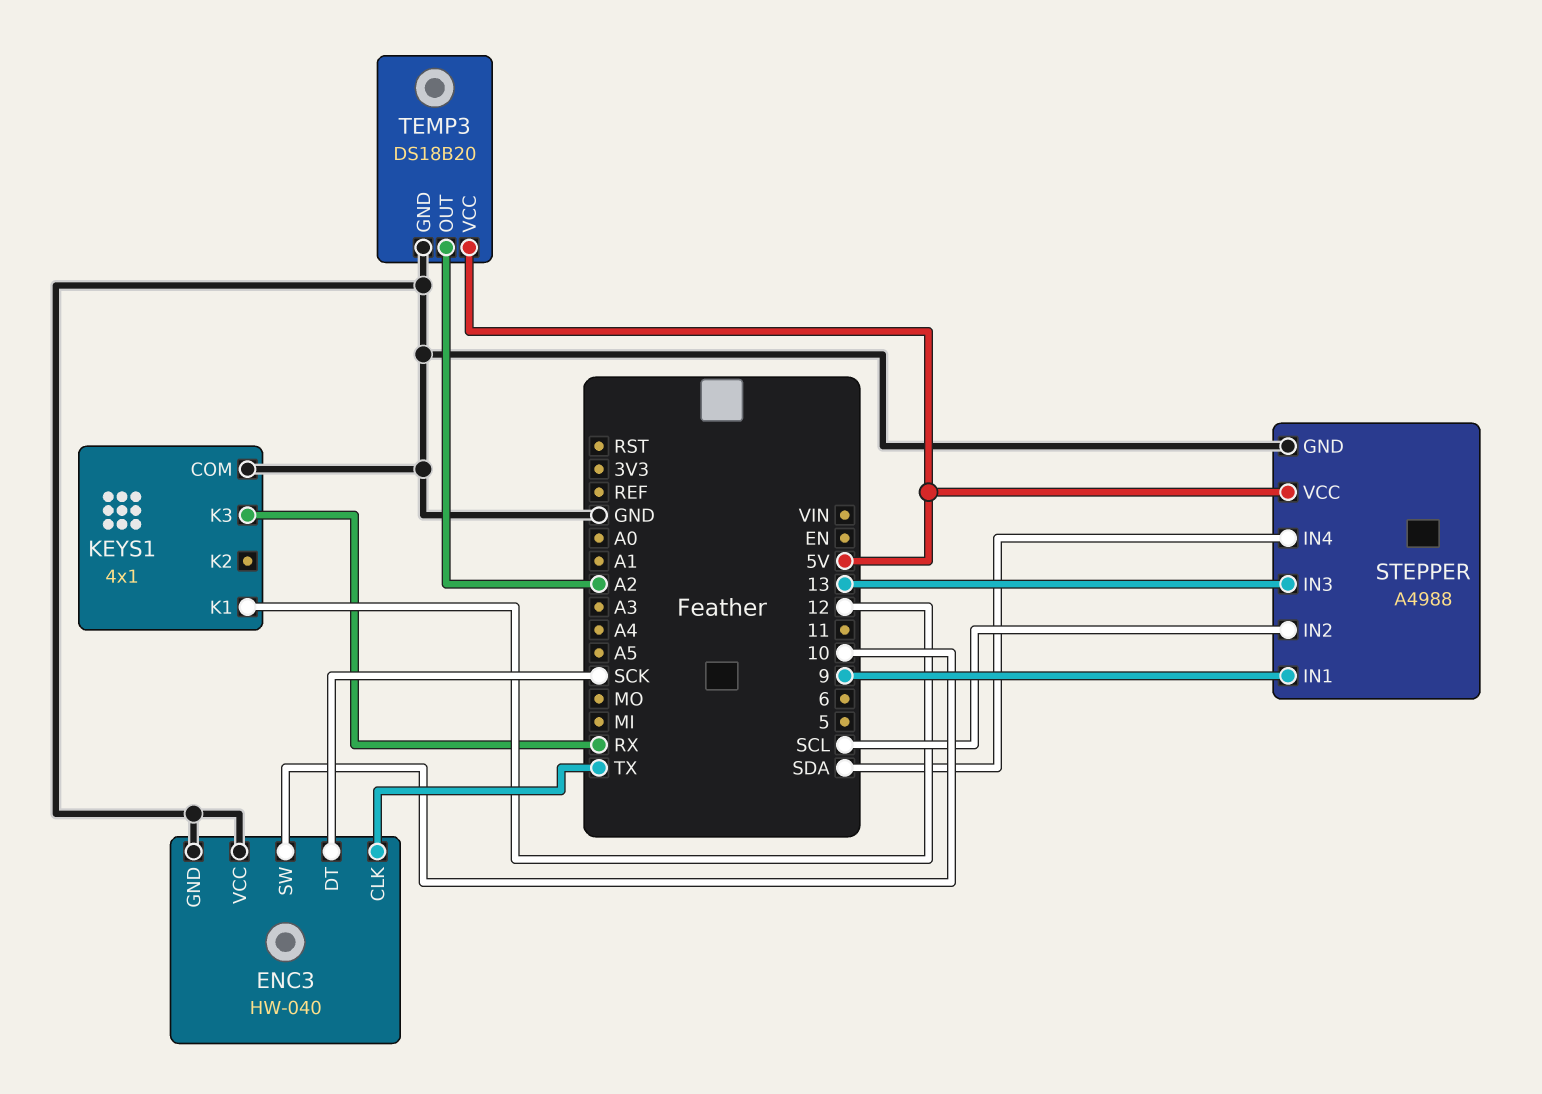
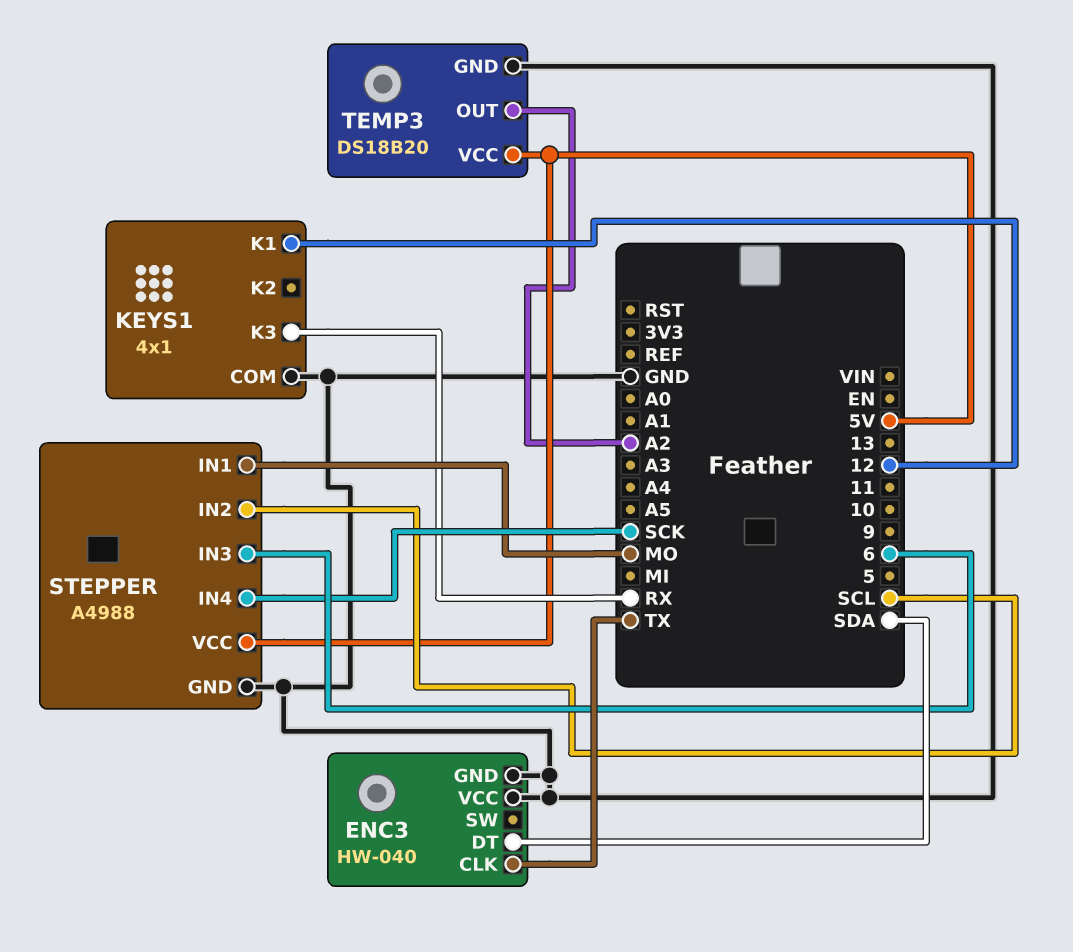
ENC3 pin DT: SCK -> SDA
ENC3 pin SW: 10 -> none
STEPPER pin IN1: 9 -> MO
STEPPER pin IN3: 13 -> 6
STEPPER pin IN4: SDA -> SCK

